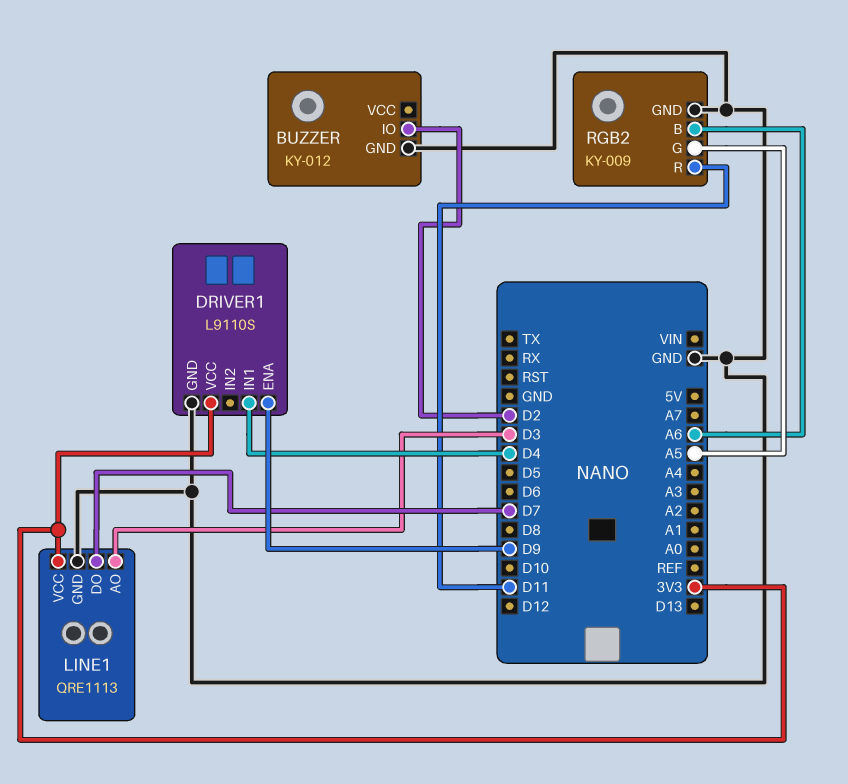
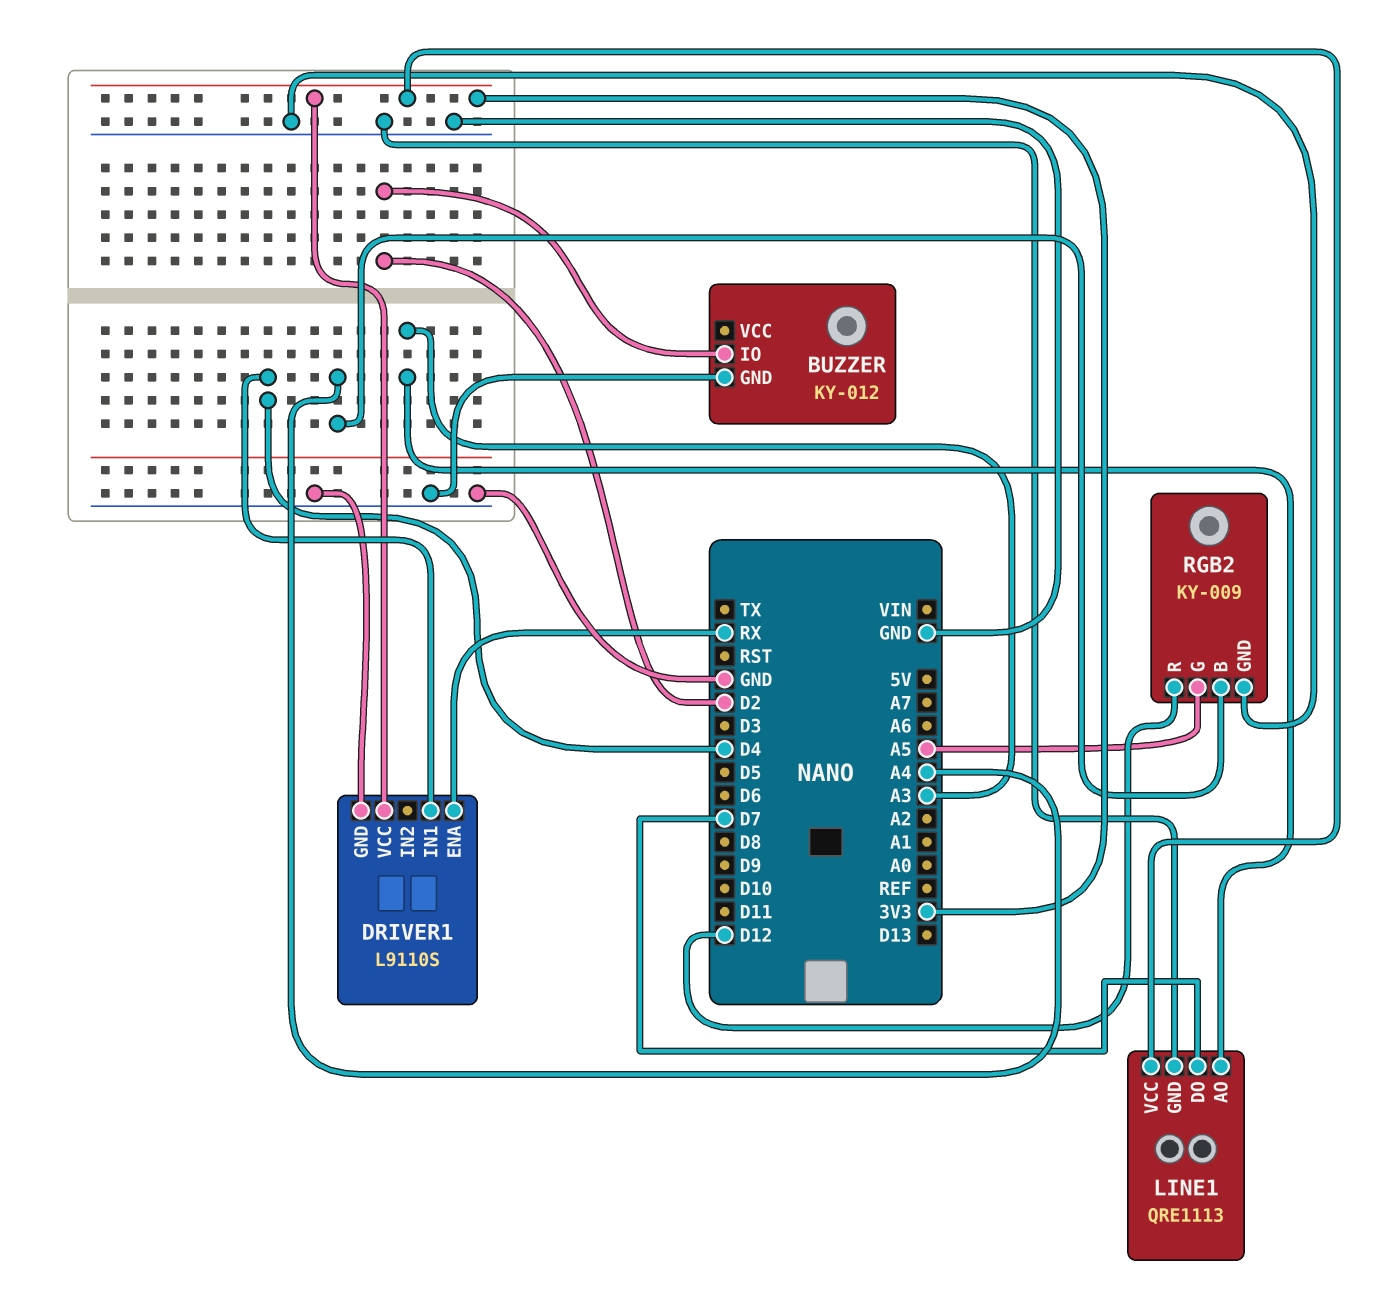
DRIVER1 pin ENA: D9 -> RX
LINE1 pin AO: D3 -> A3
RGB2 pin B: A6 -> A4
RGB2 pin R: D11 -> D12

